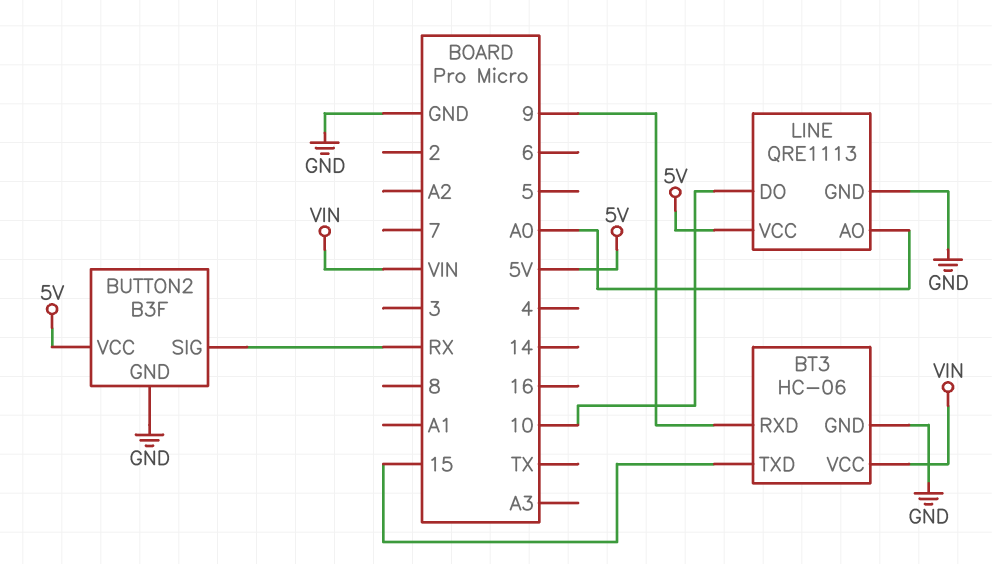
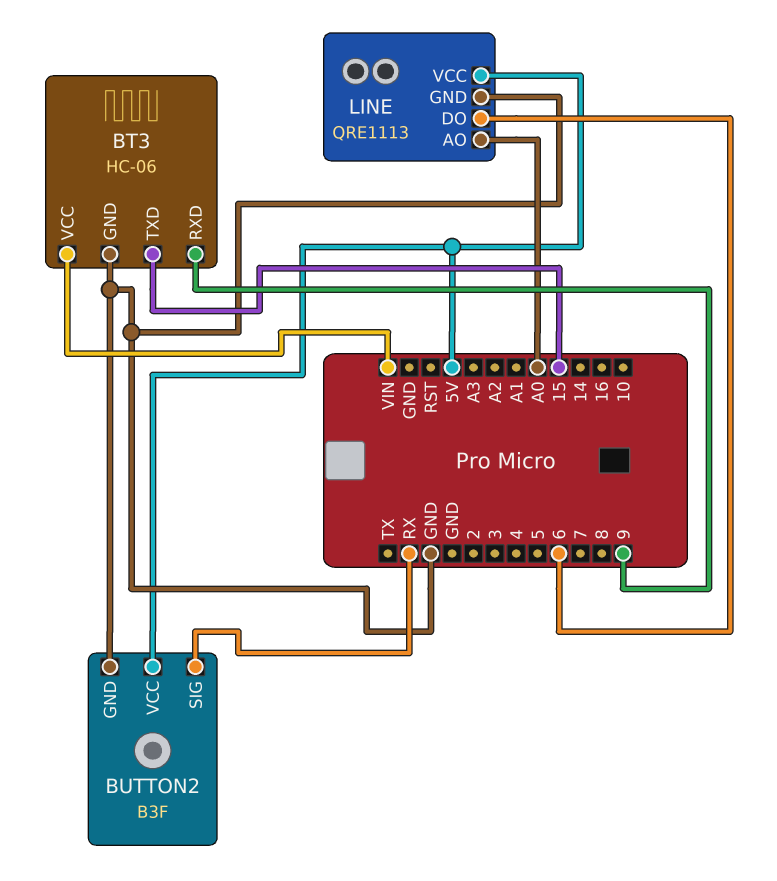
LINE pin DO: 10 -> 6

